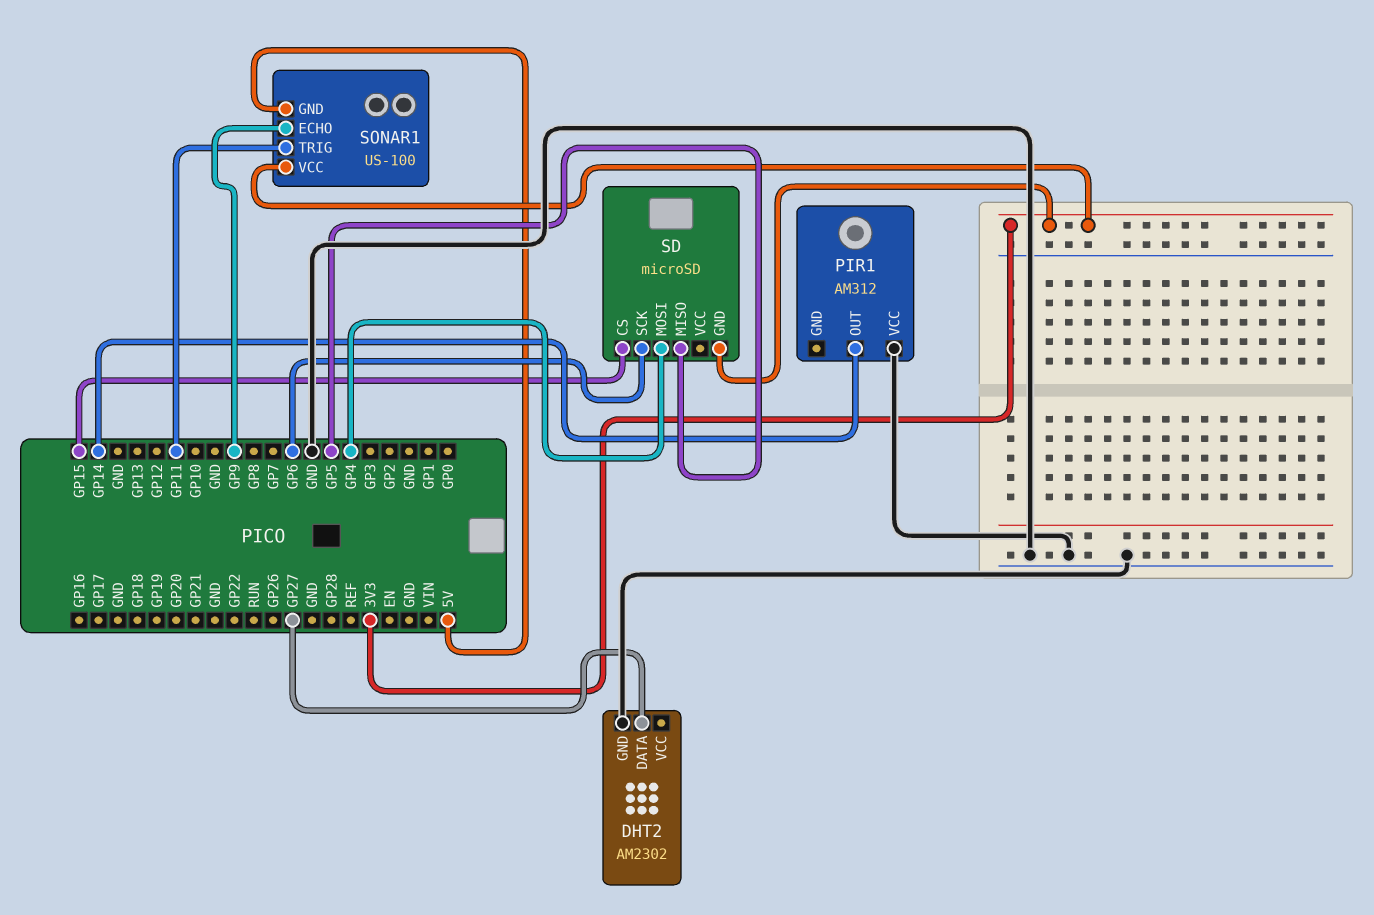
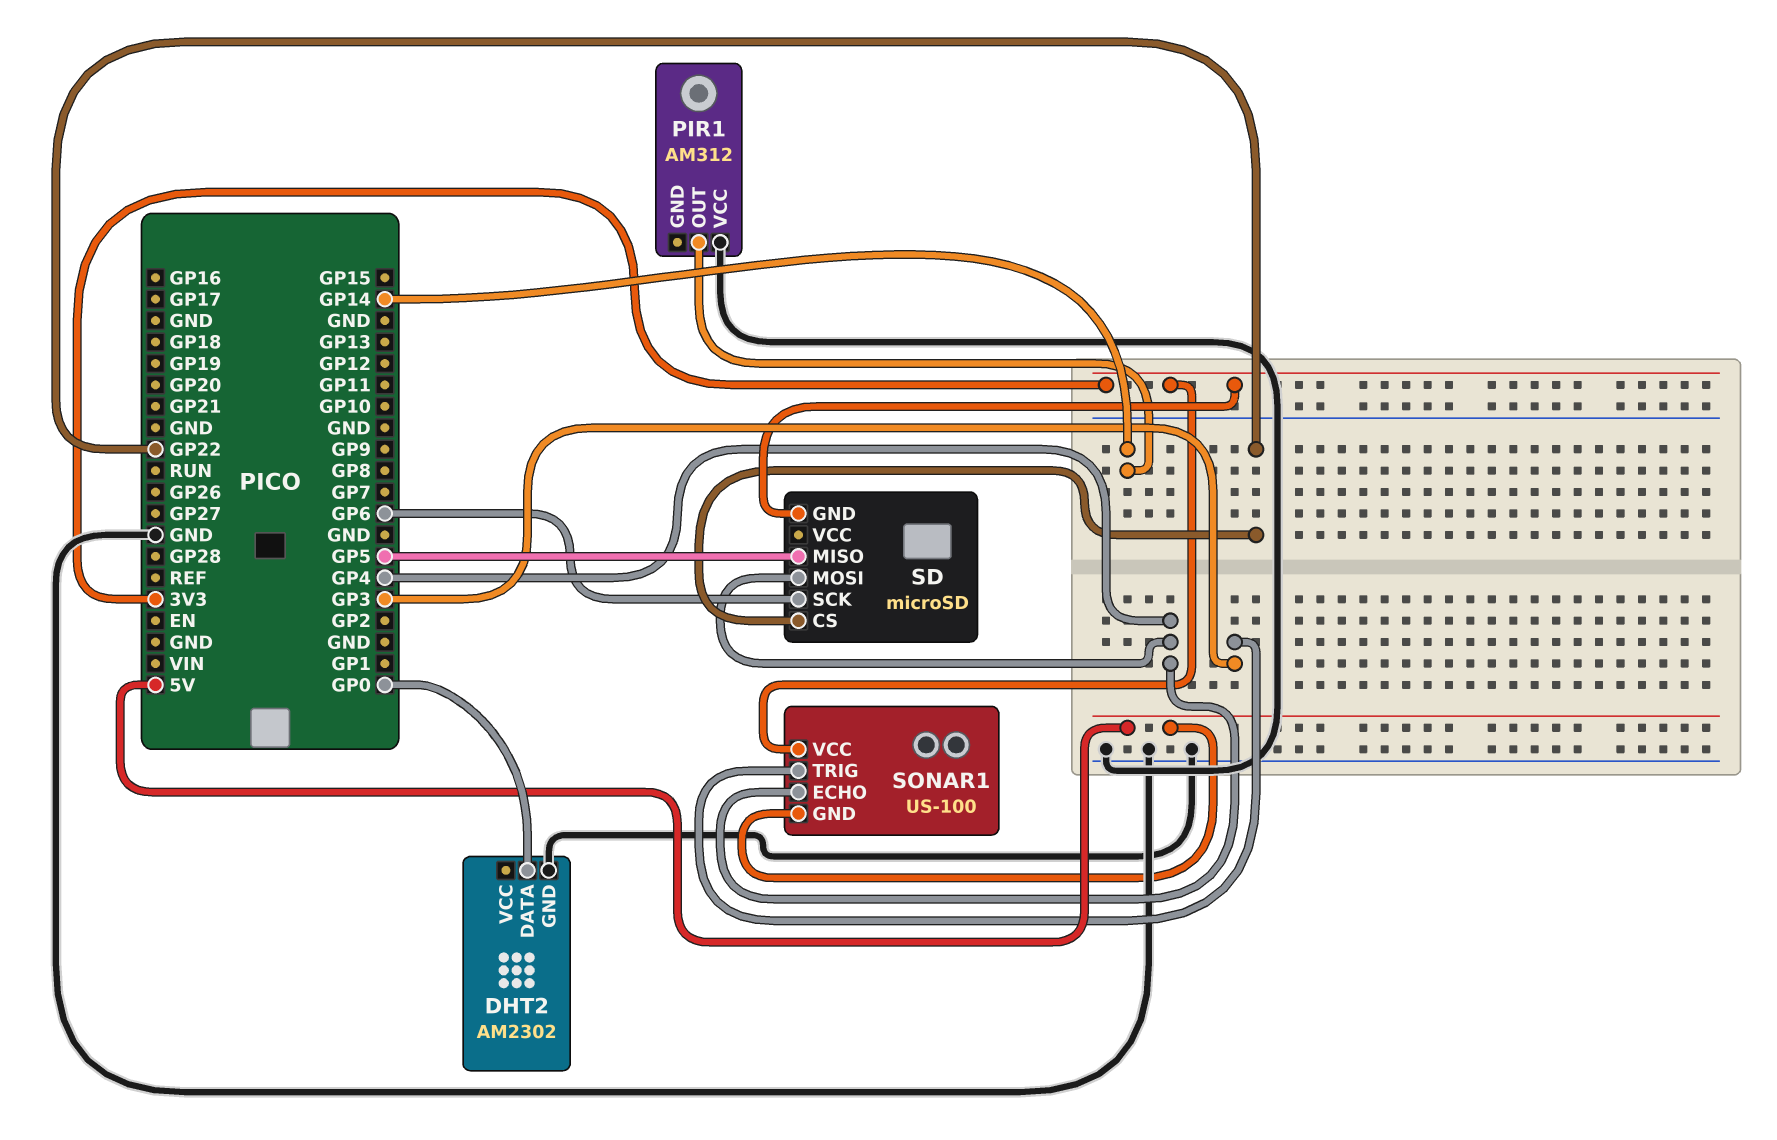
DHT2 pin DATA: GP27 -> GP0
SD pin CS: GP15 -> GP22
SONAR1 pin ECHO: GP9 -> GP4
SONAR1 pin TRIG: GP11 -> GP3

